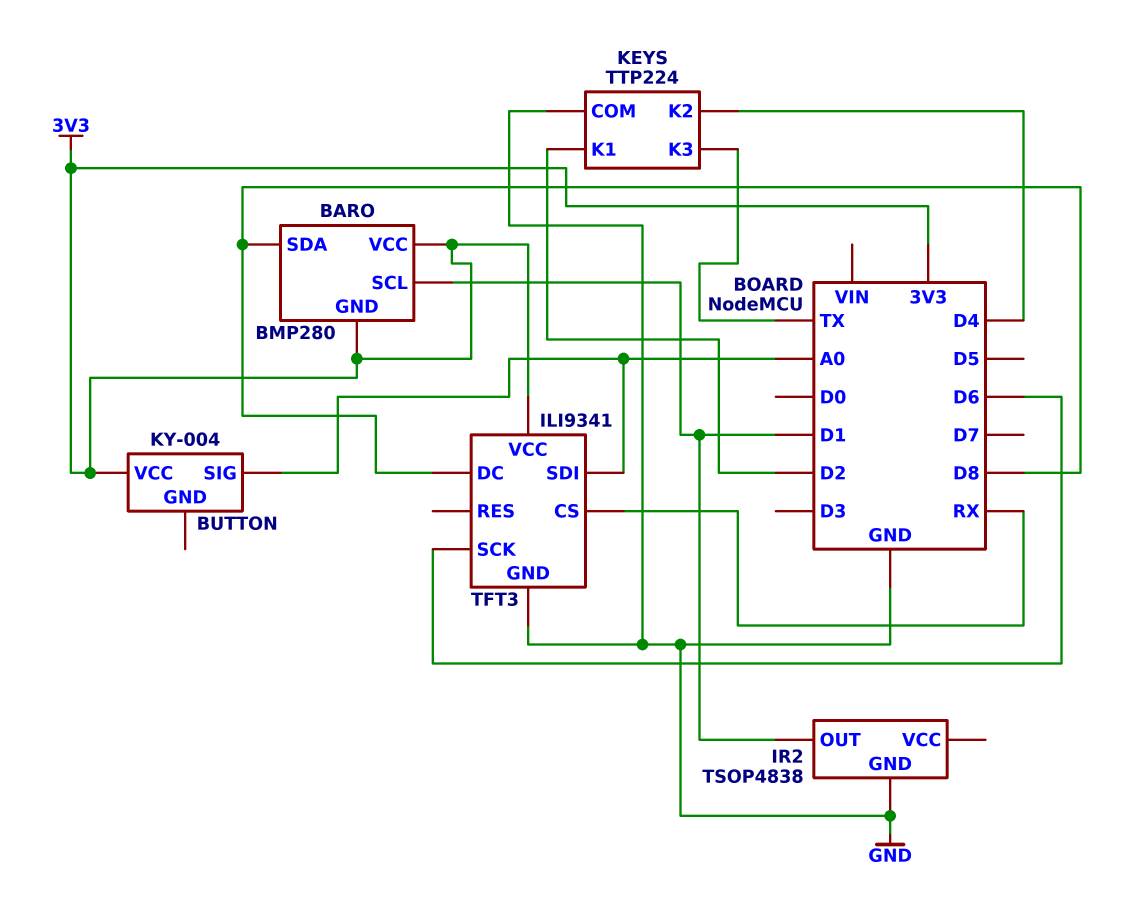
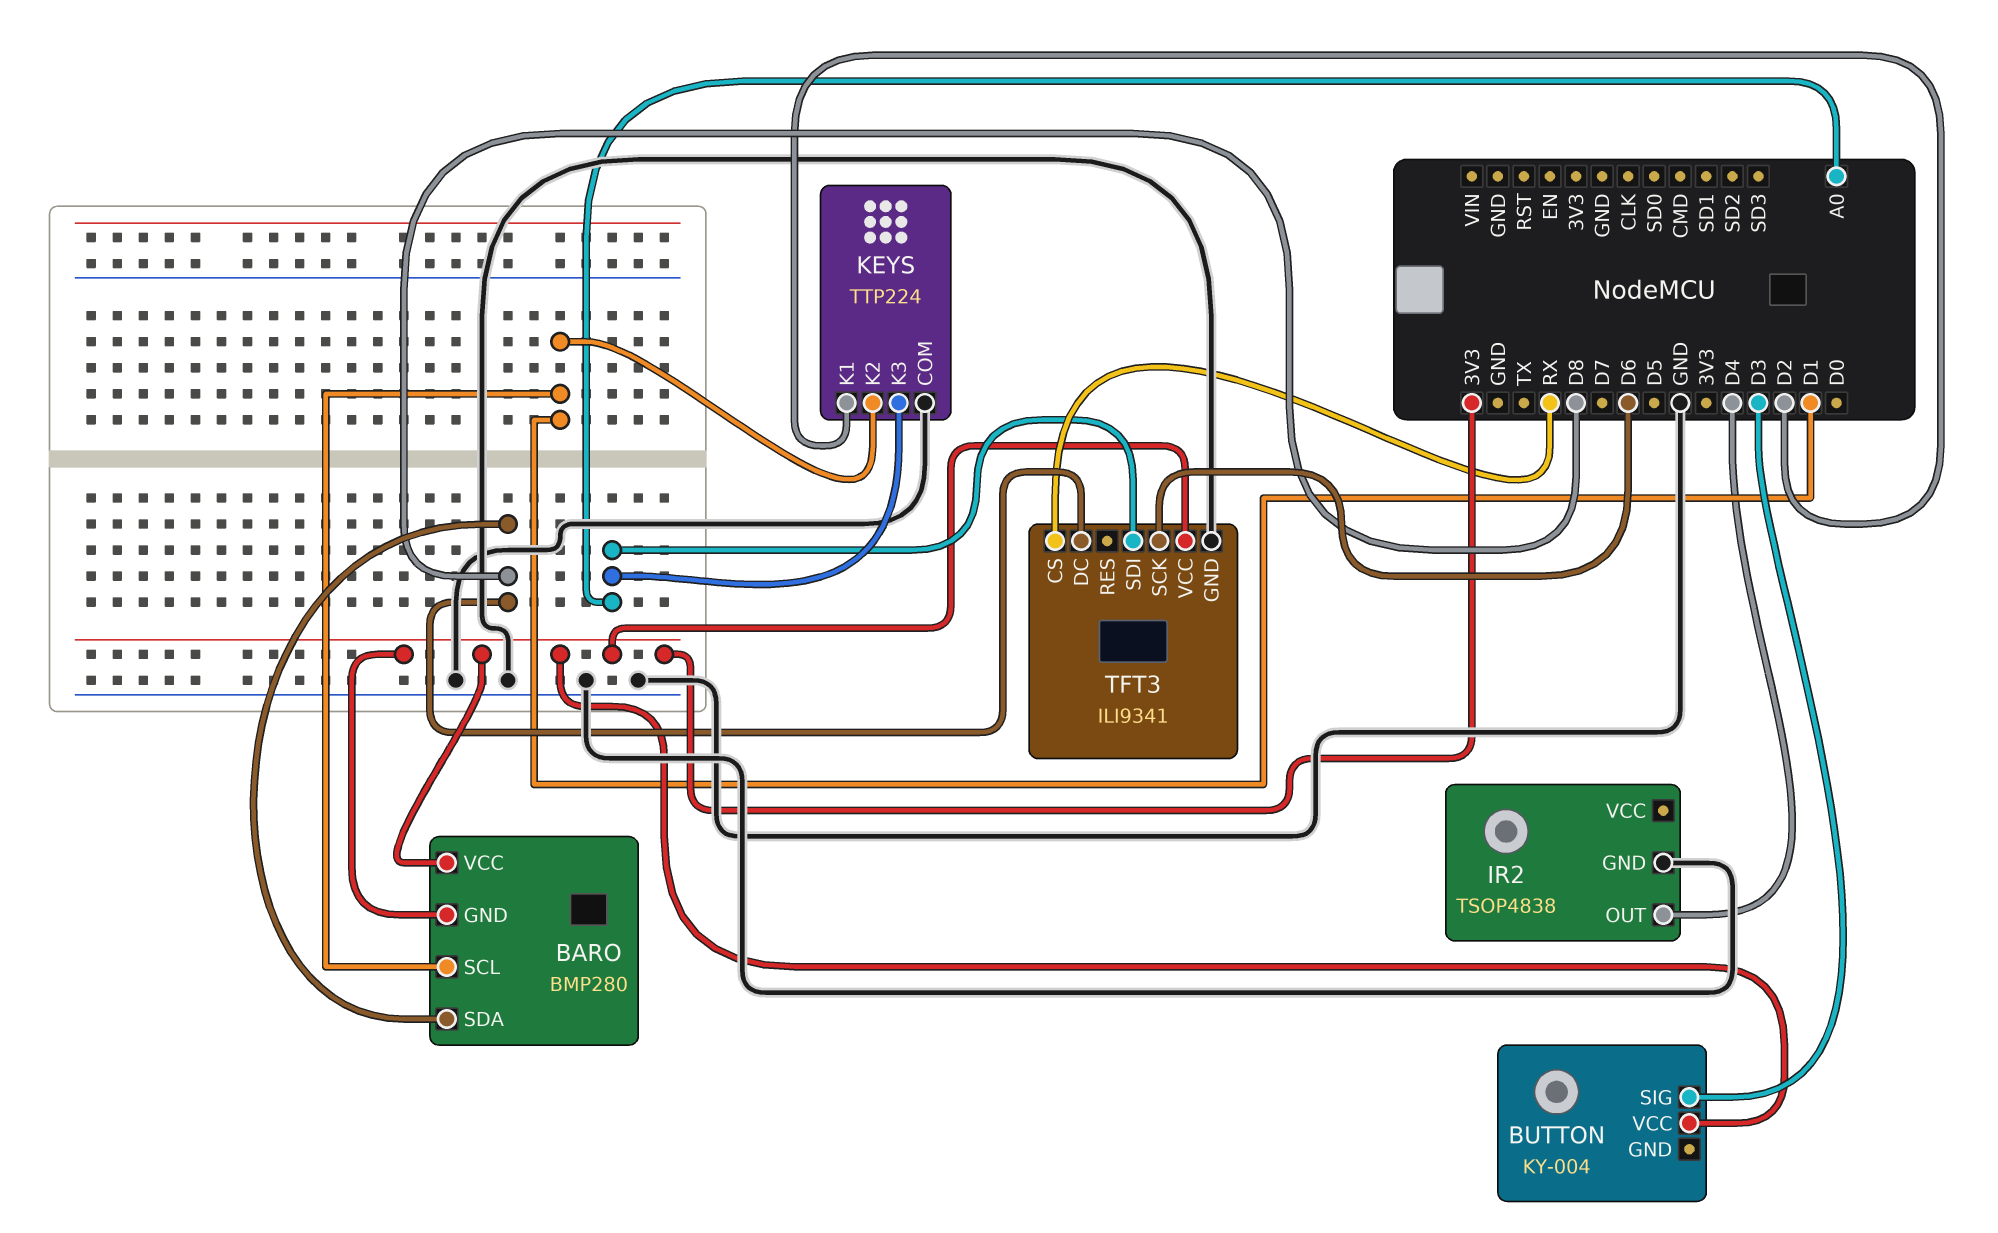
BUTTON pin SIG: A0 -> D3
IR2 pin OUT: D1 -> D4
KEYS pin K2: D4 -> D1
KEYS pin K3: TX -> A0

